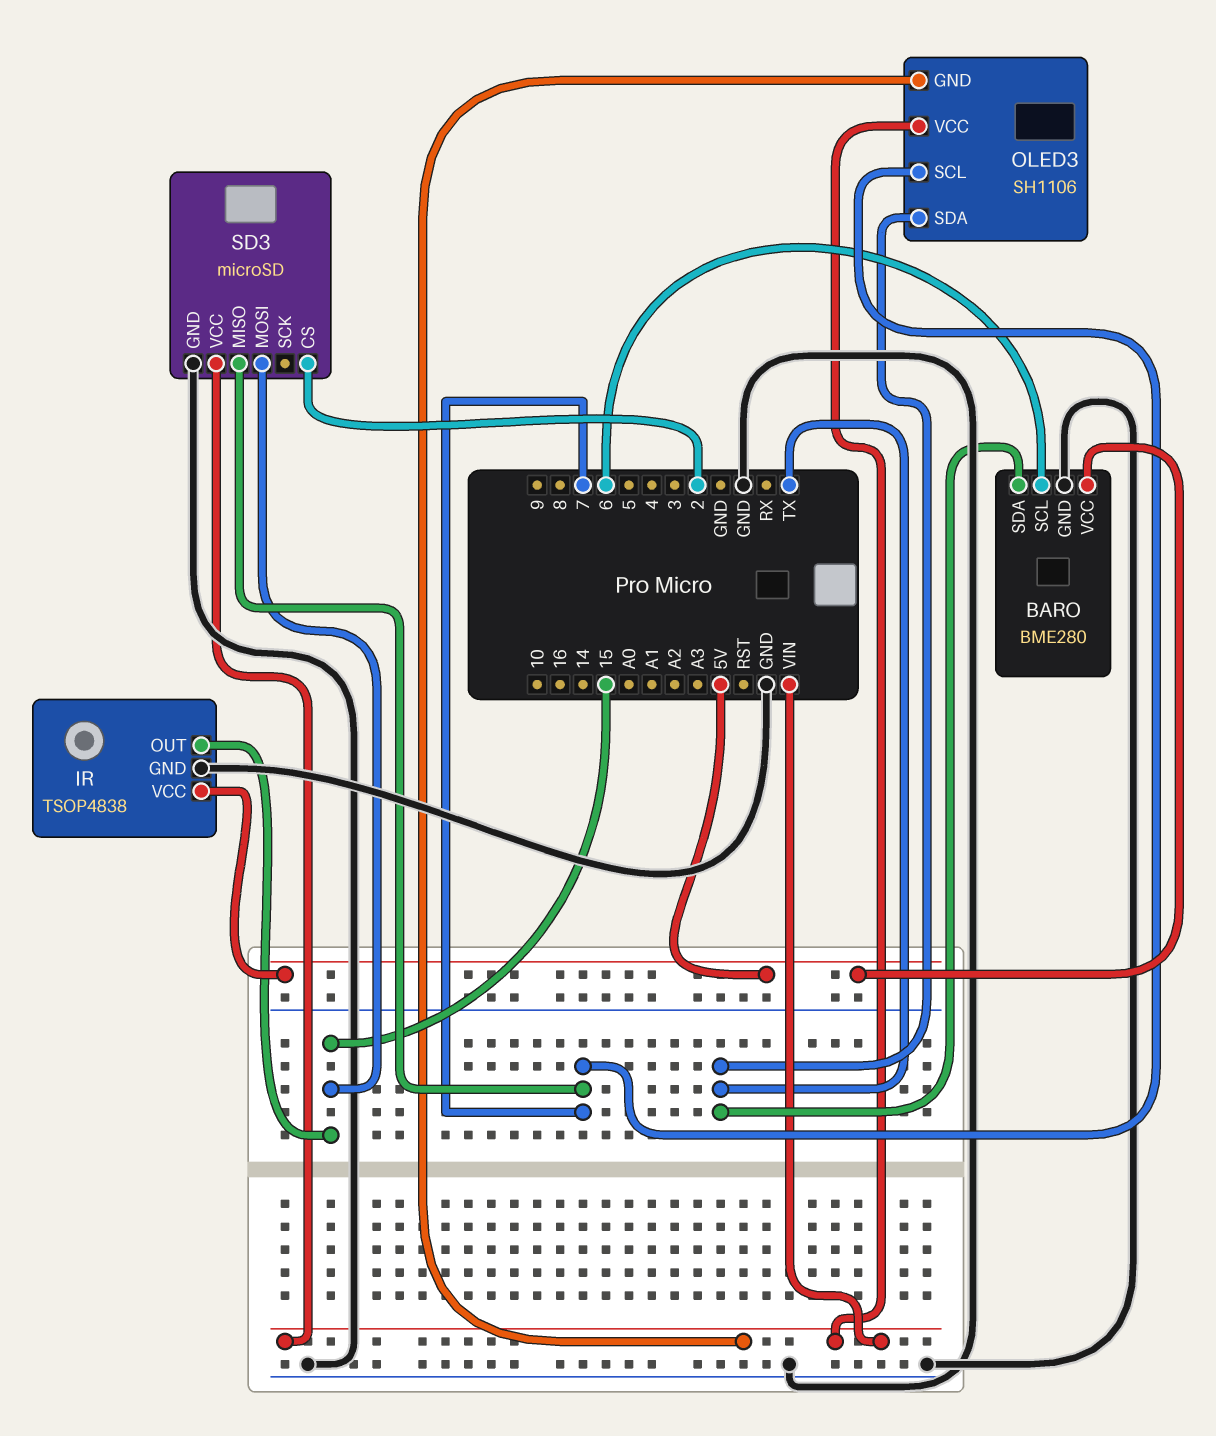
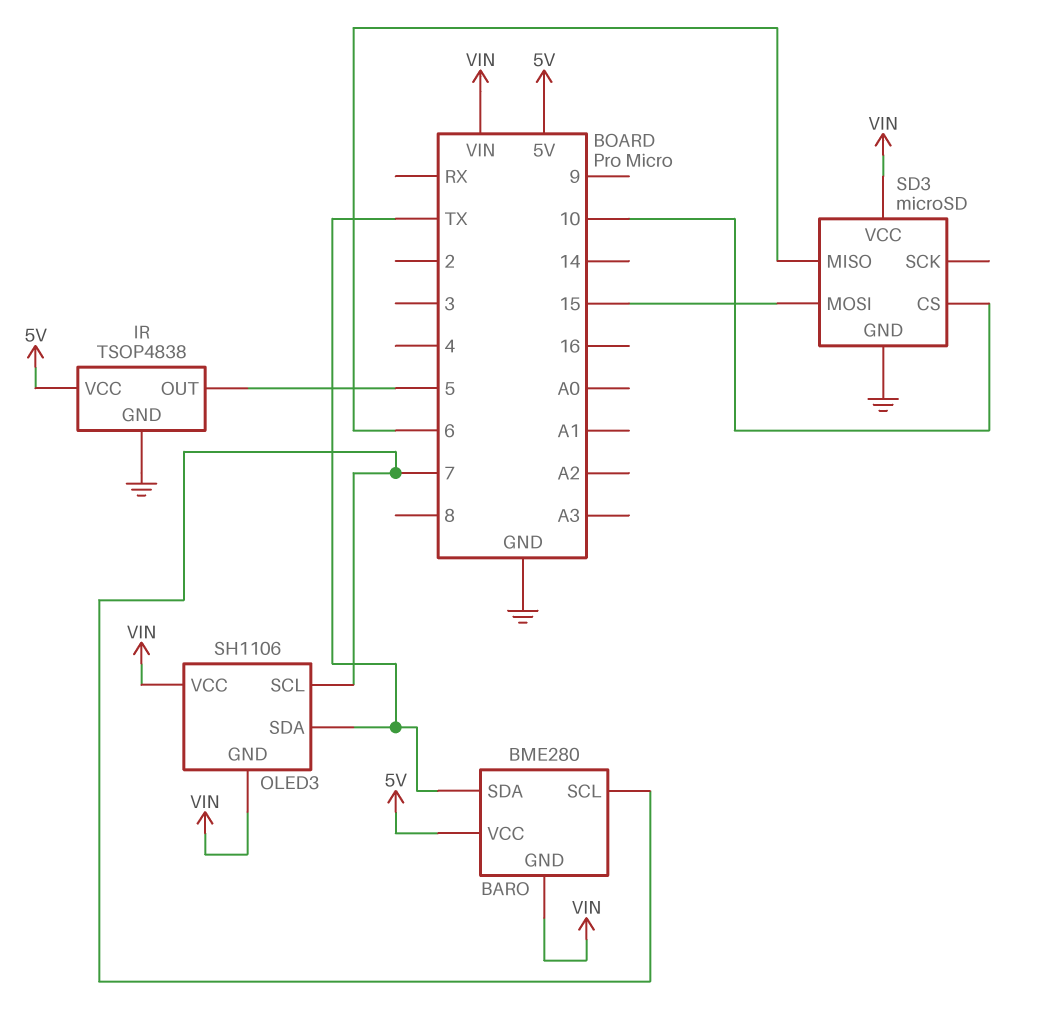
BARO pin GND: GND -> VIN
BARO pin SCL: 6 -> 7
IR pin OUT: 15 -> 5
SD3 pin CS: 2 -> 10
SD3 pin MISO: 7 -> 6

